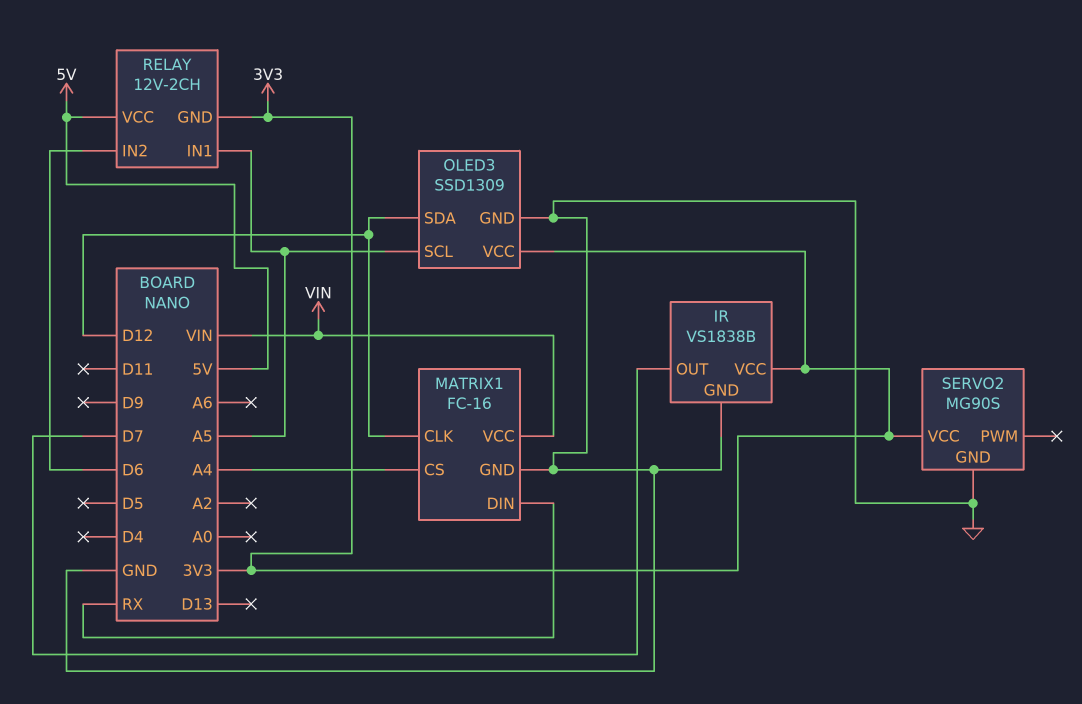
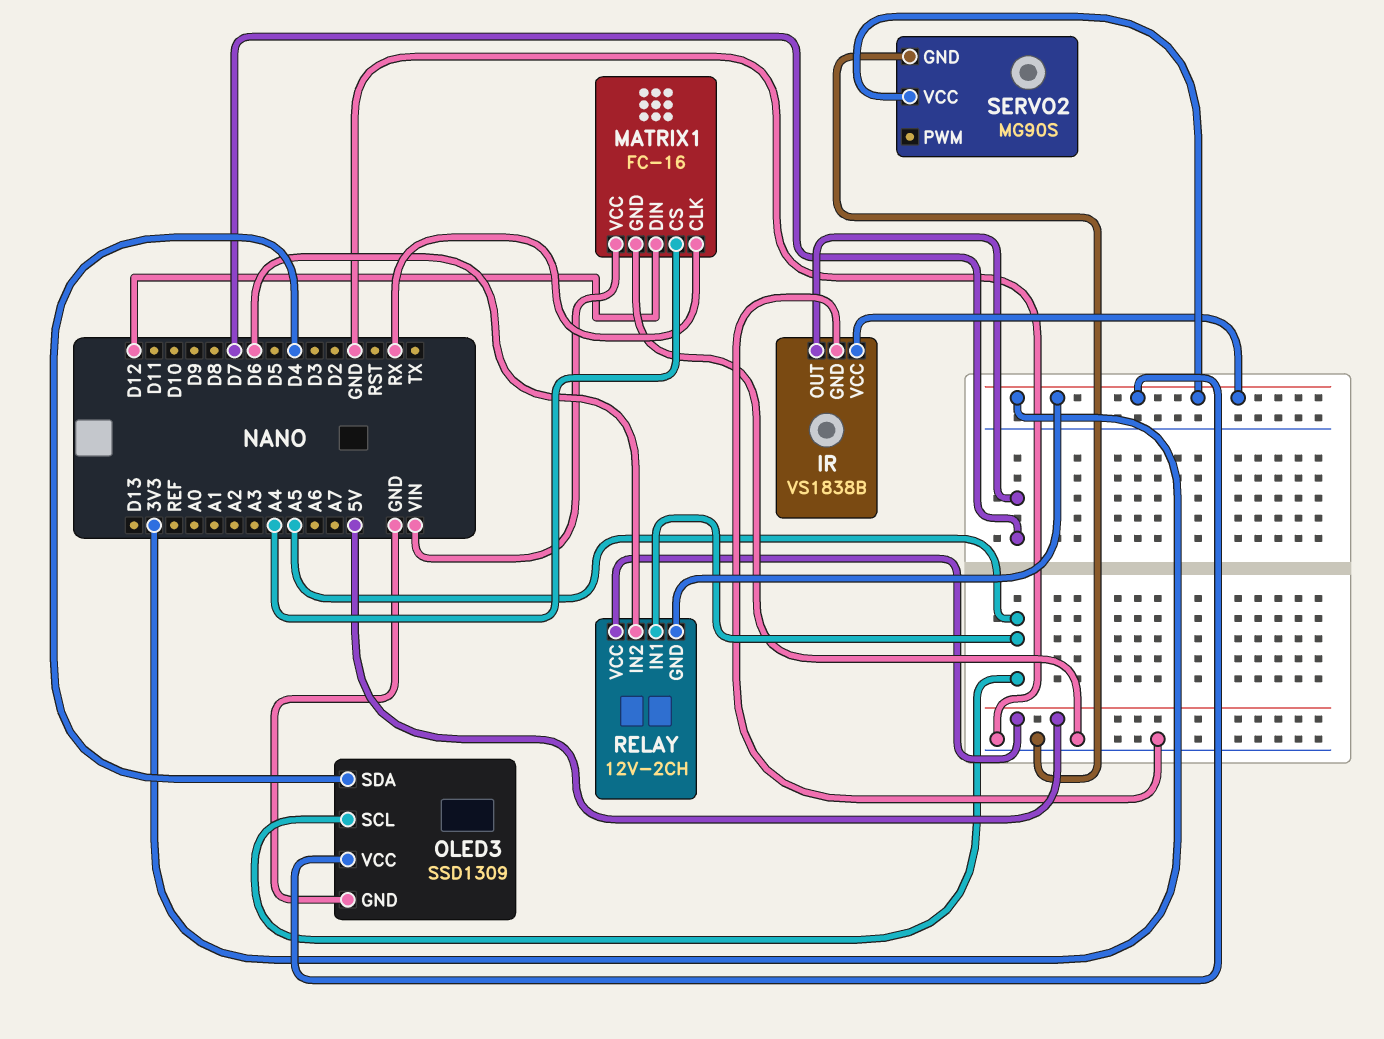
MATRIX1 pin CLK: D12 -> RX
MATRIX1 pin DIN: RX -> D12
OLED3 pin SDA: D12 -> D4

